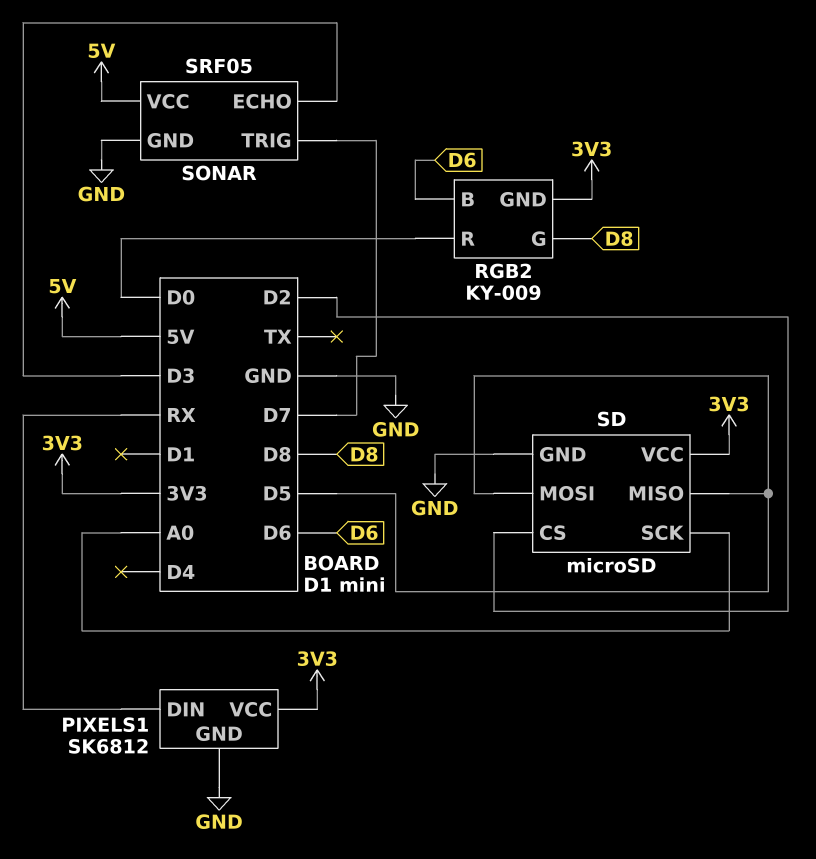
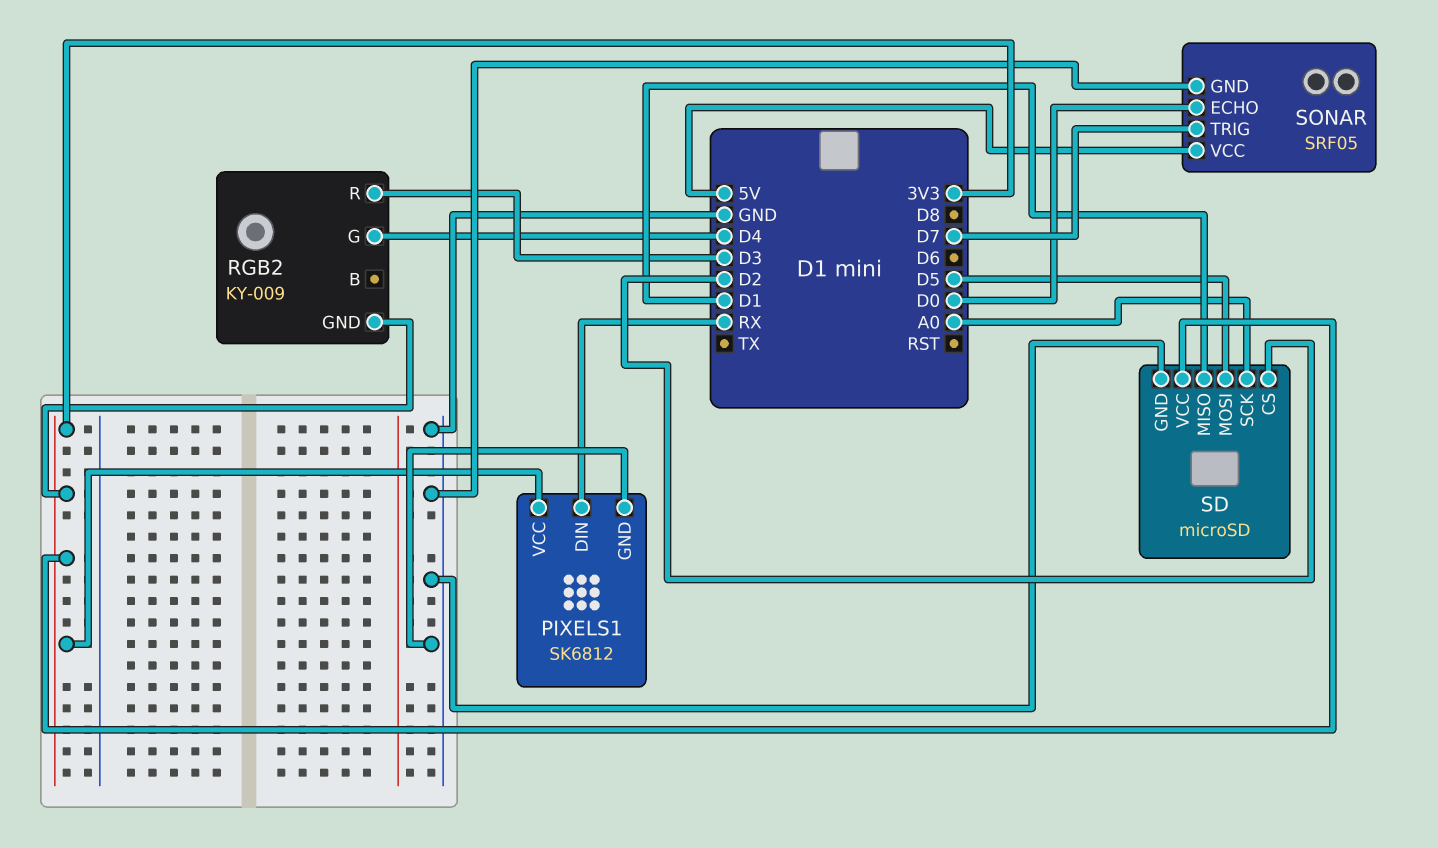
RGB2 pin B: D6 -> none
RGB2 pin G: D8 -> D4
RGB2 pin R: D0 -> D3
SD pin MISO: D5 -> D1
SONAR pin ECHO: D3 -> D0

